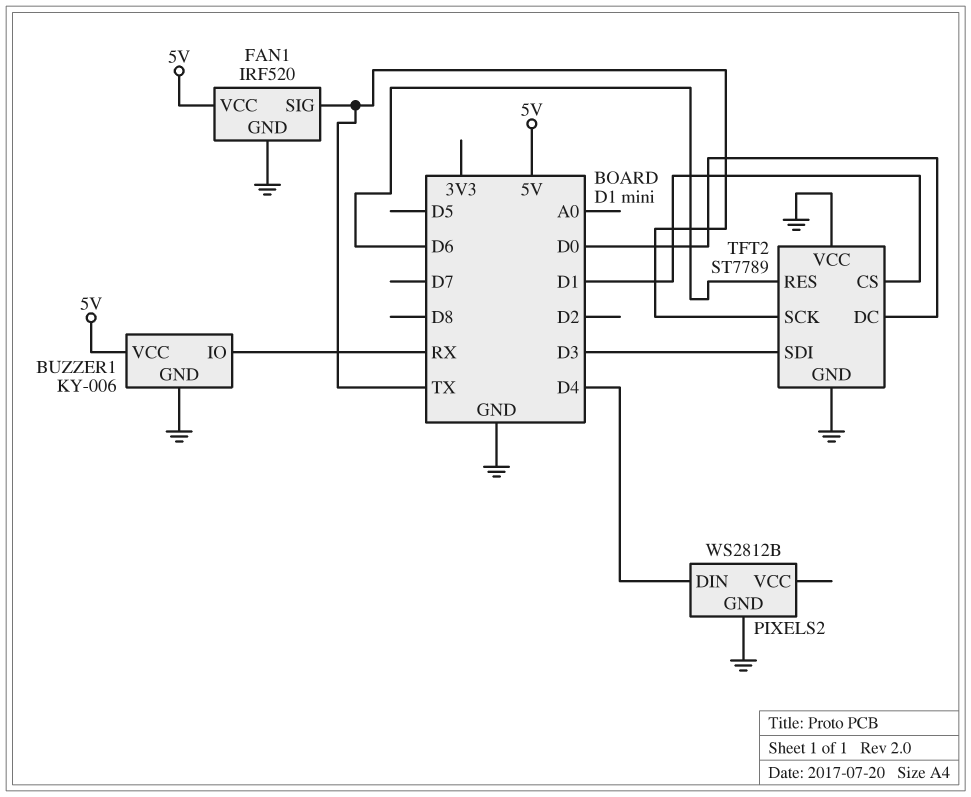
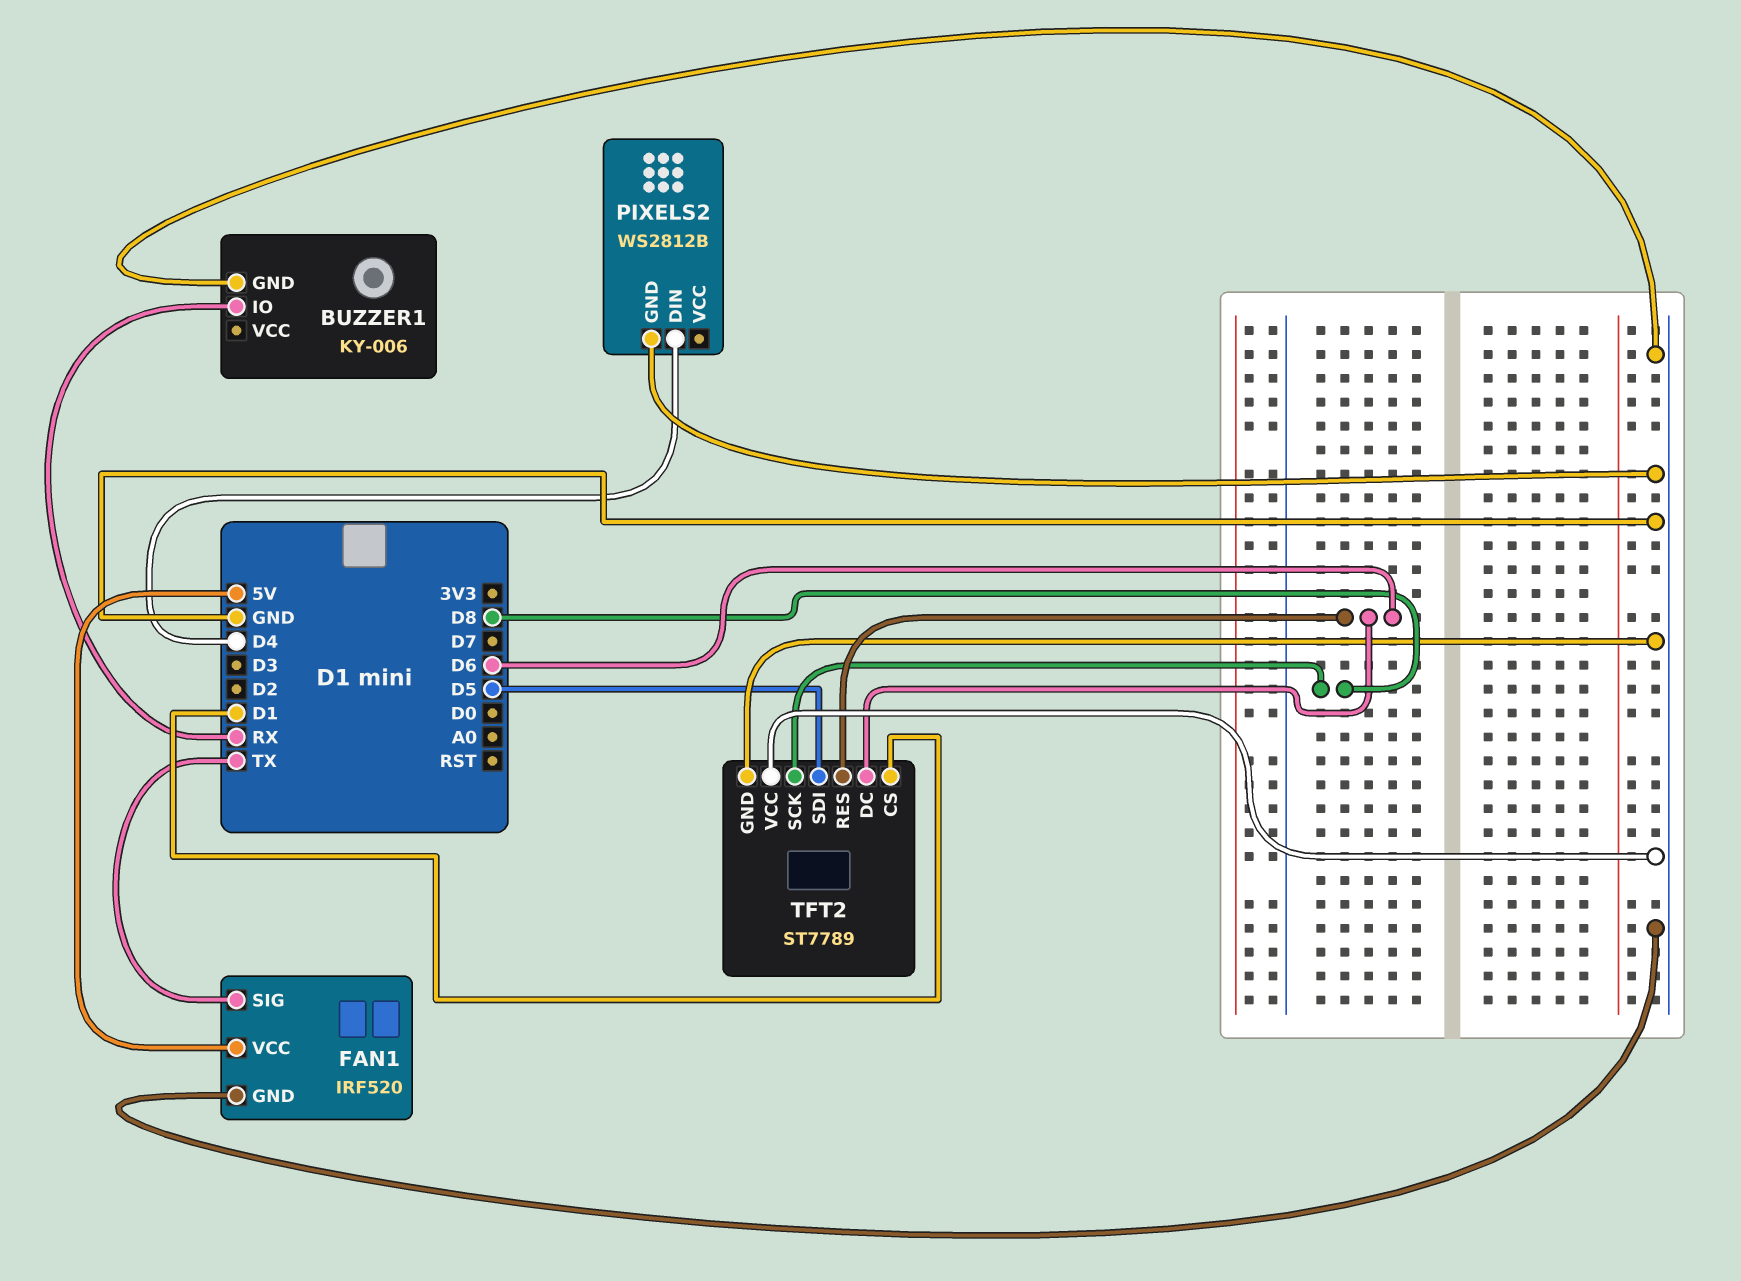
BUZZER1 pin VCC: 5V -> none
TFT2 pin DC: D0 -> D6
TFT2 pin SCK: TX -> D8
TFT2 pin SDI: D3 -> D5

